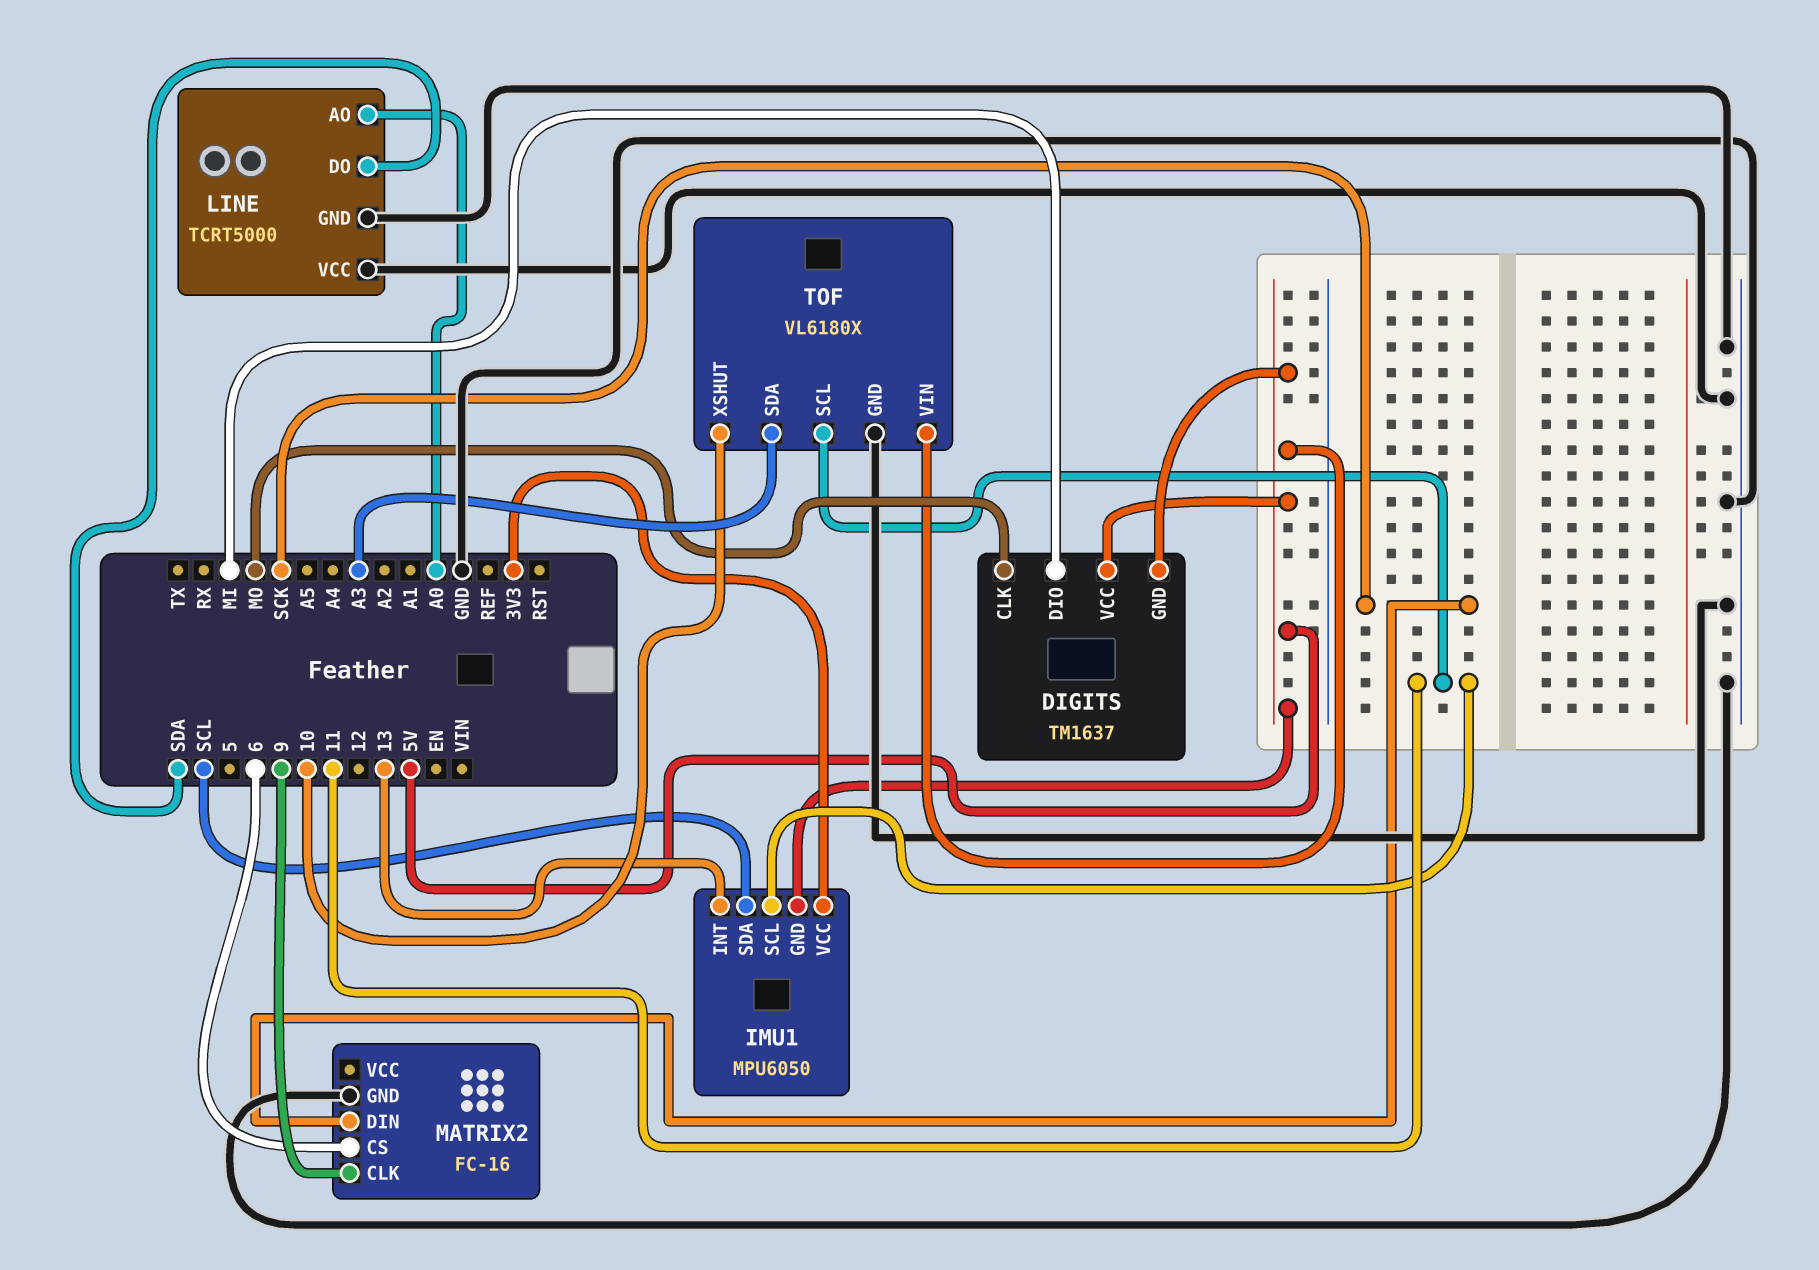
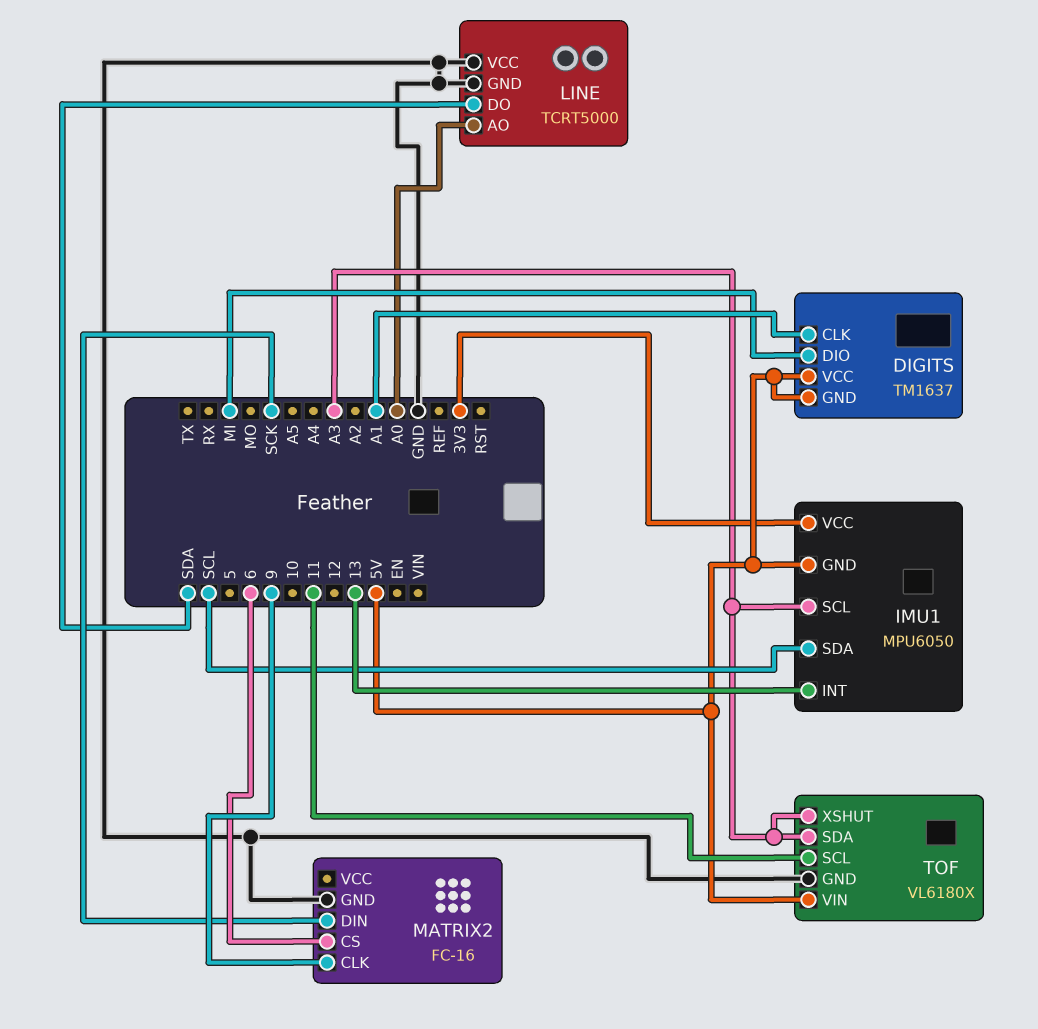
DIGITS pin CLK: MO -> A1
IMU1 pin SCL: 11 -> A3
TOF pin XSHUT: 10 -> A3

